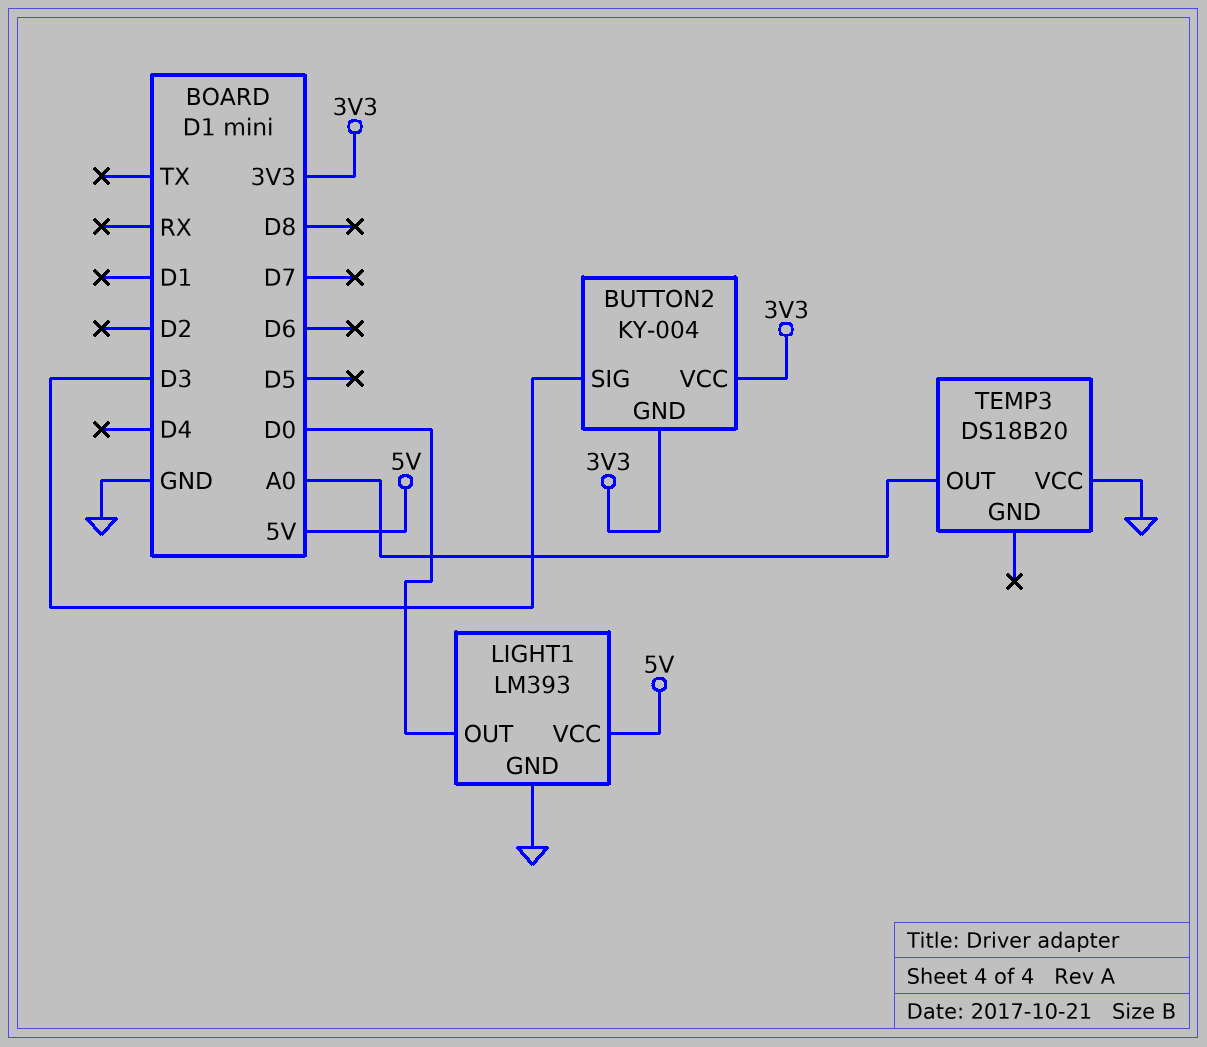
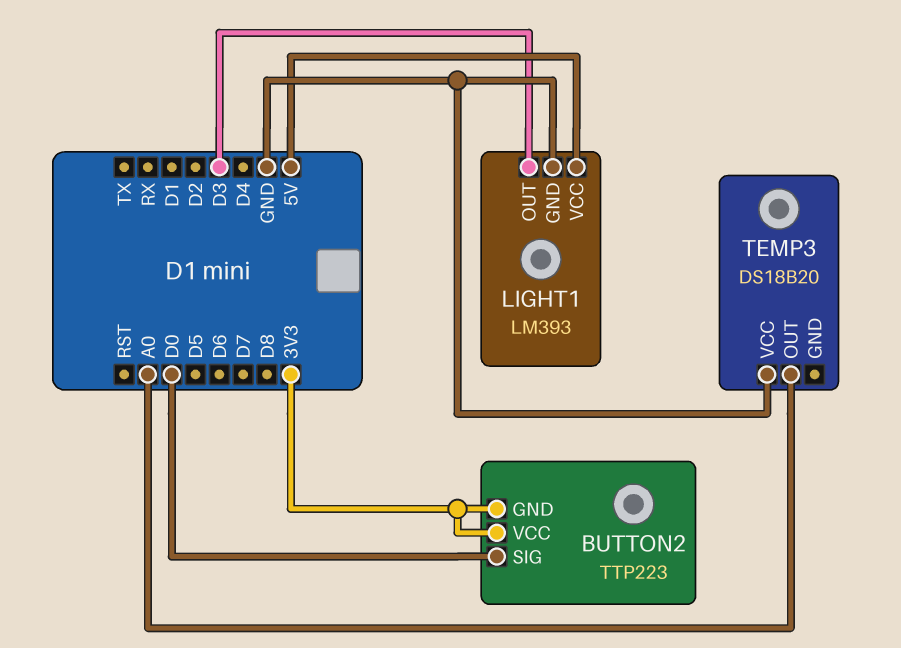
BUTTON2: KY-004 -> TTP223
BUTTON2 pin SIG: D3 -> D0
LIGHT1 pin OUT: D0 -> D3

